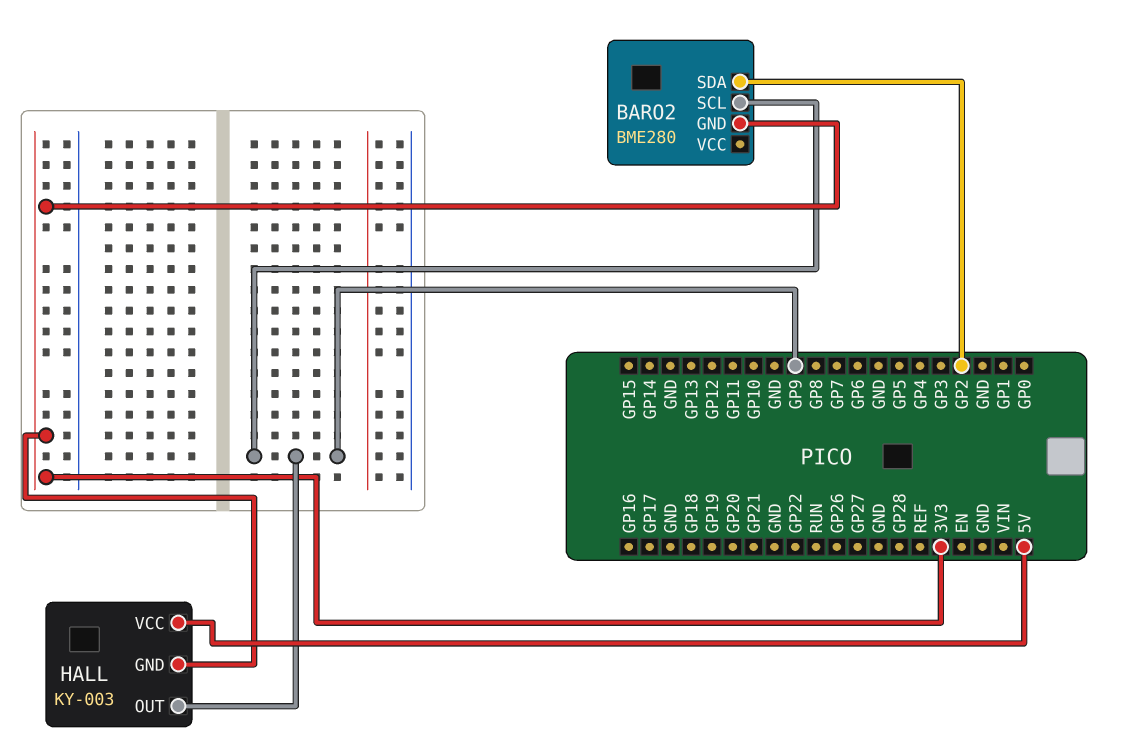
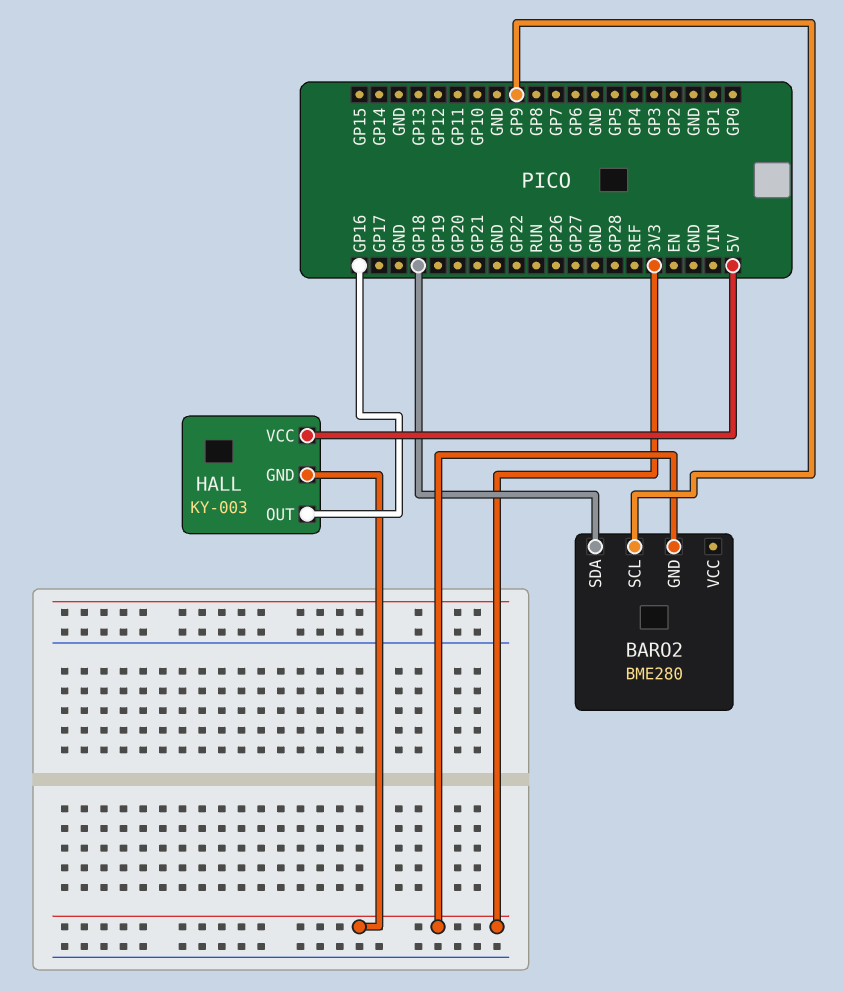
BARO2 pin SDA: GP2 -> GP18
HALL pin OUT: GP9 -> GP16

